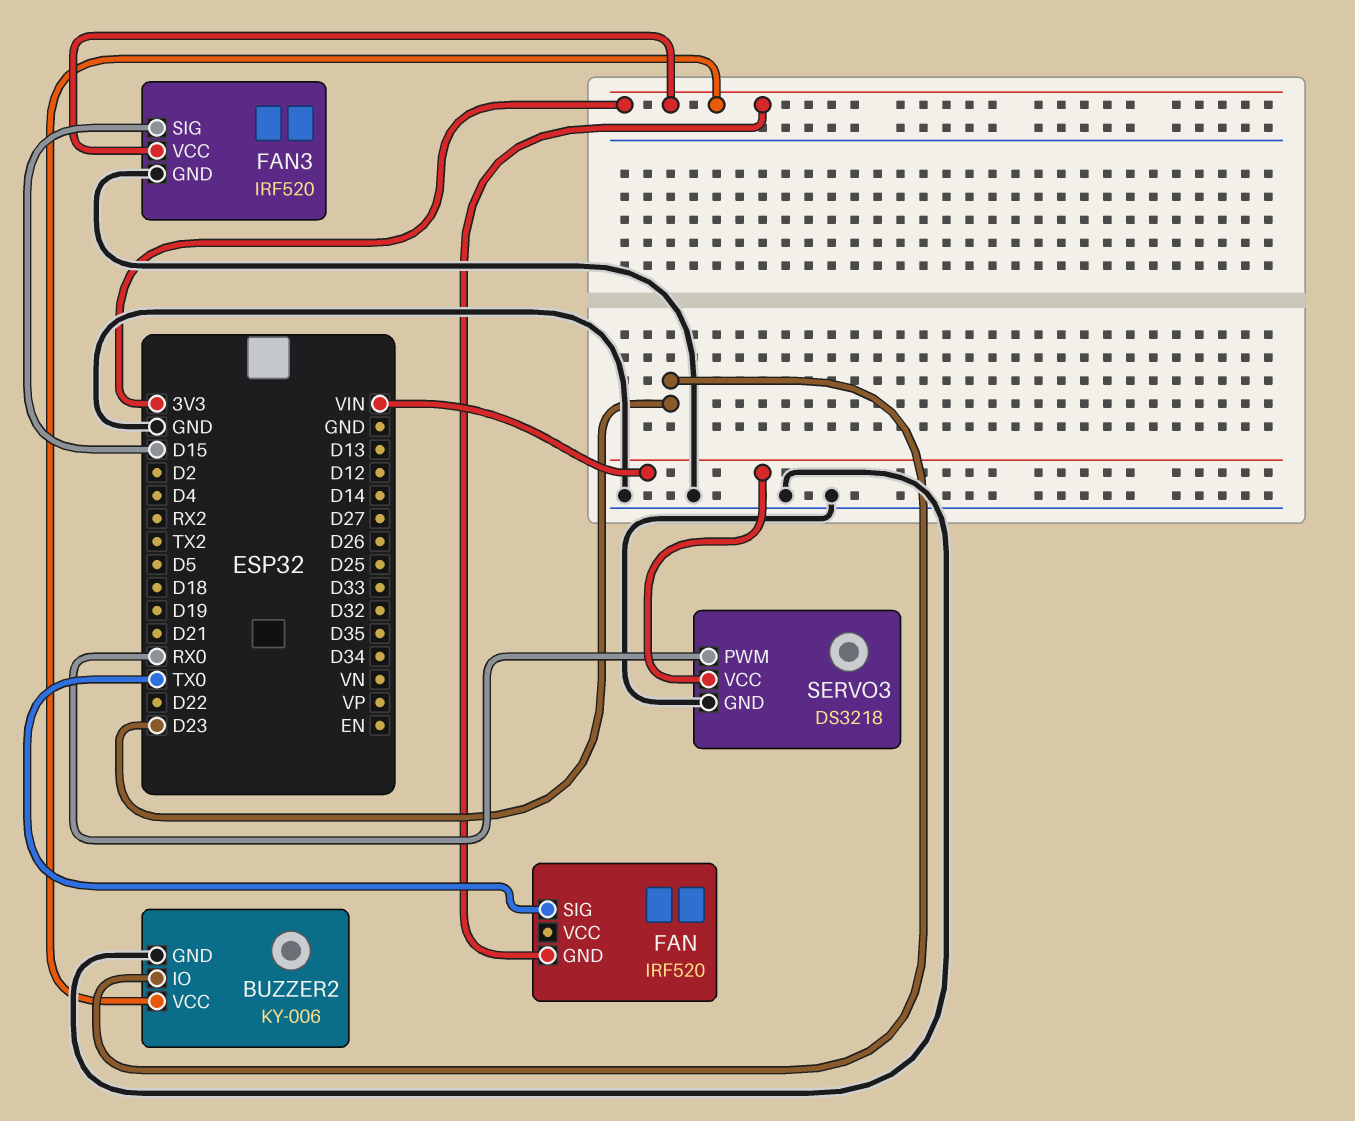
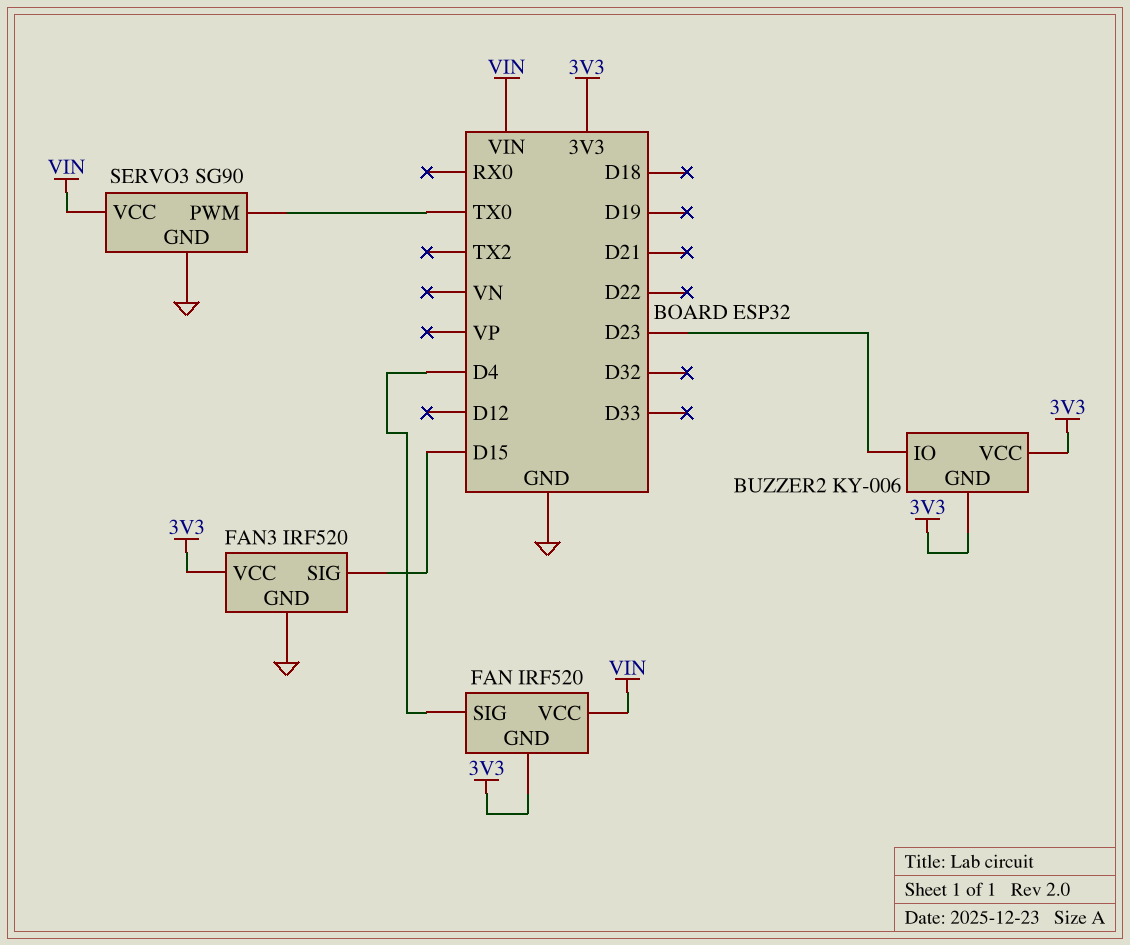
BUZZER2 pin GND: GND -> 3V3
FAN pin SIG: TX0 -> D4
FAN pin VCC: none -> VIN
SERVO3: DS3218 -> SG90
SERVO3 pin PWM: RX0 -> TX0

